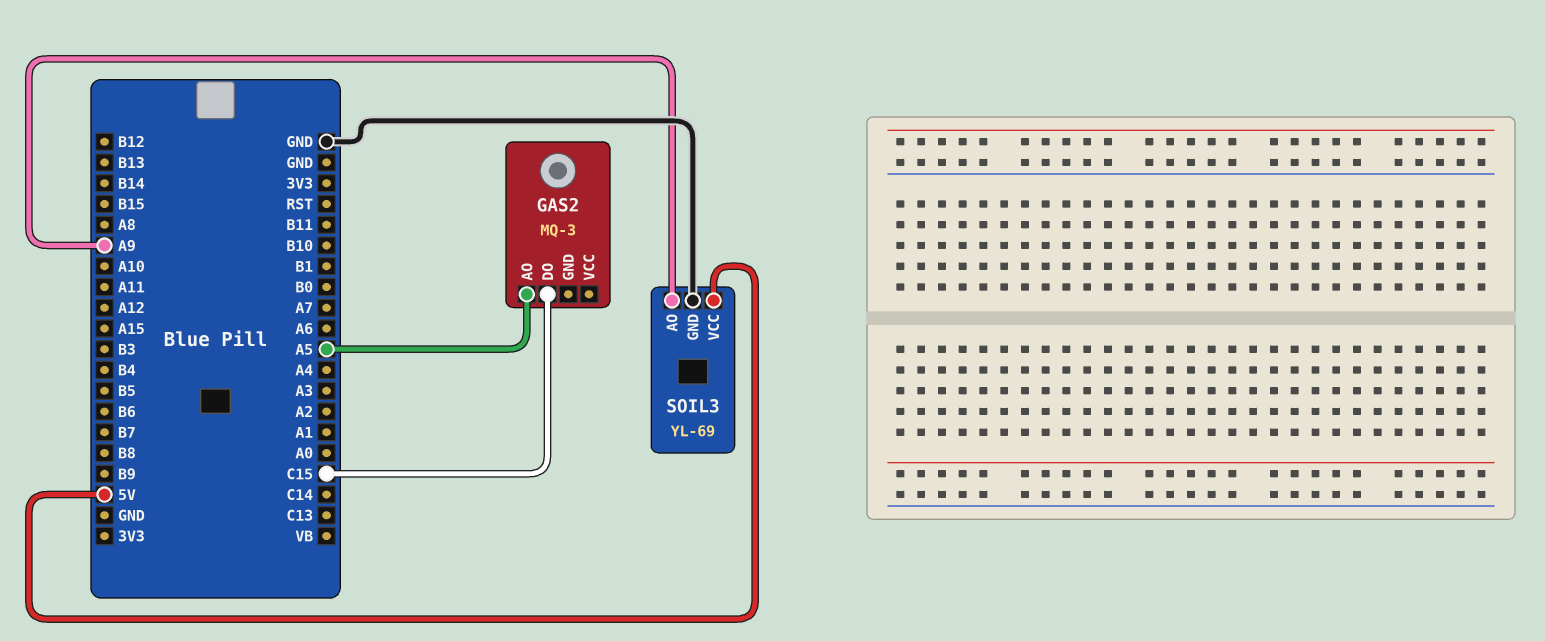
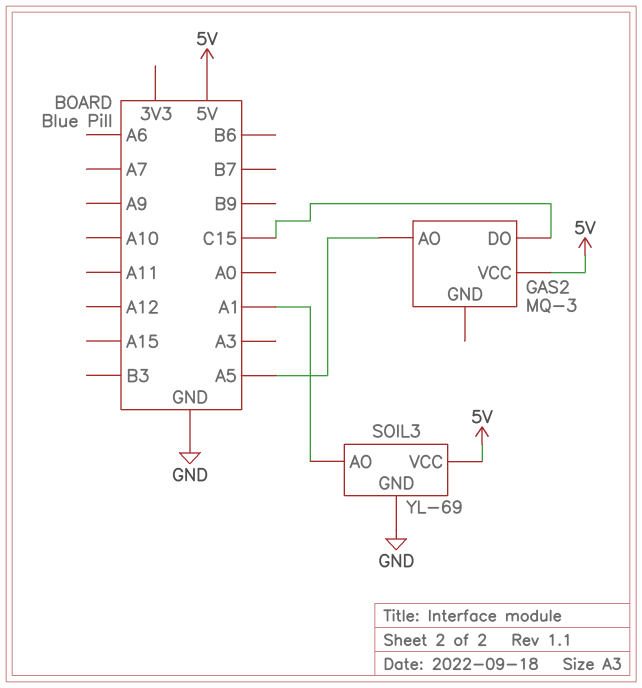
GAS2 pin VCC: none -> 5V
SOIL3 pin AO: A9 -> A1

